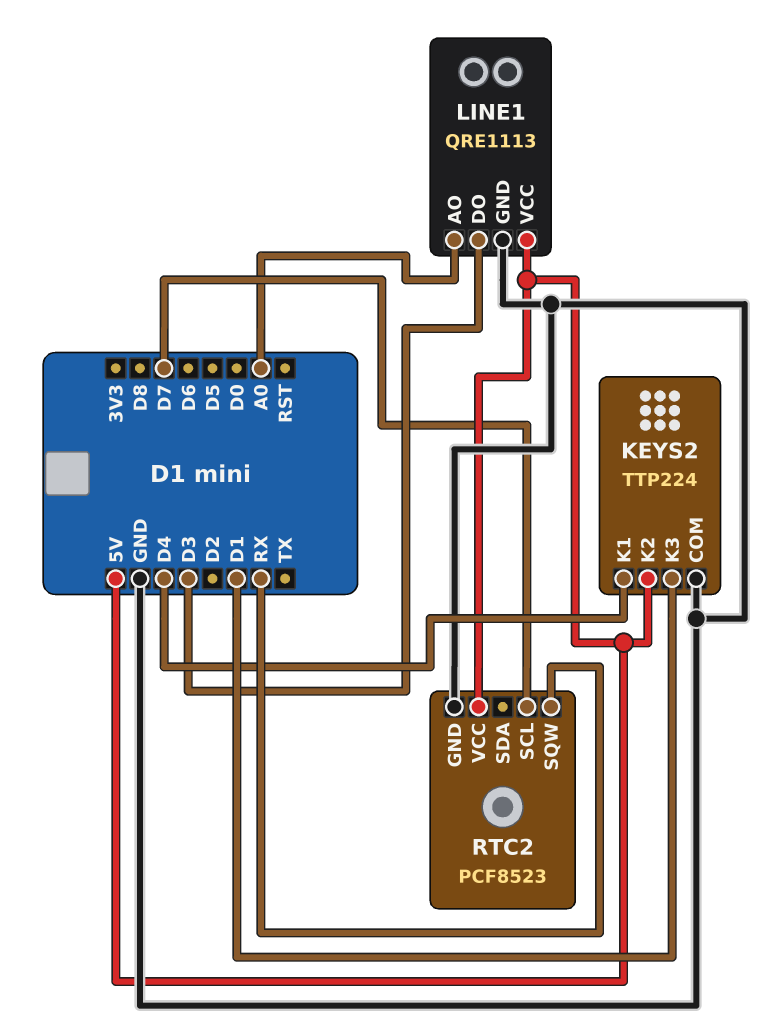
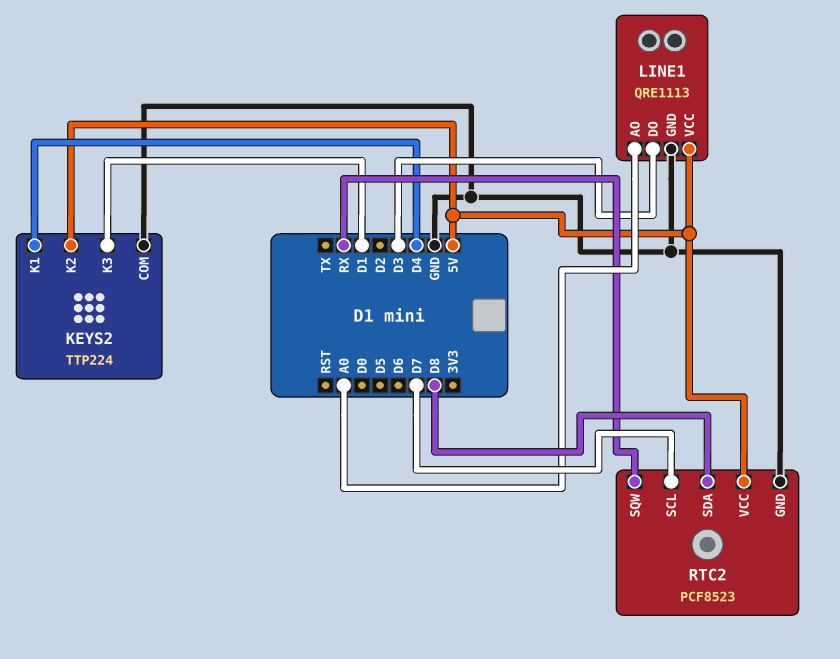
RTC2 pin SDA: none -> D8

